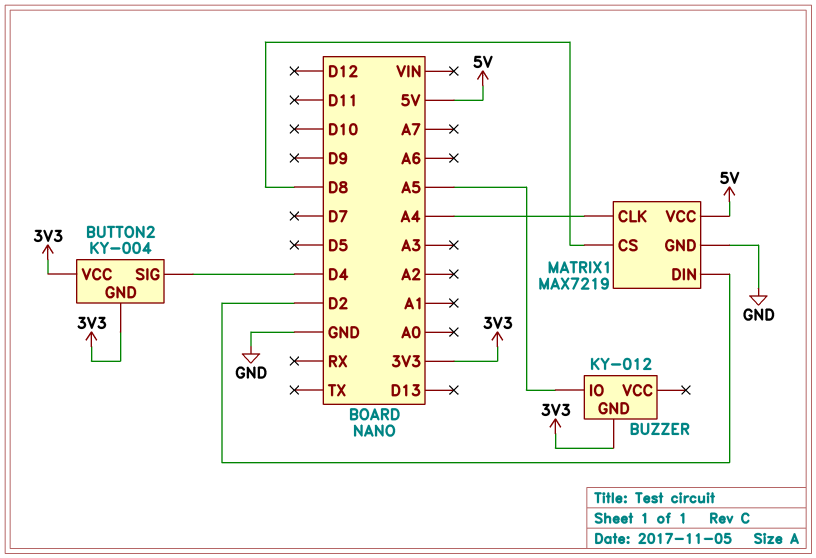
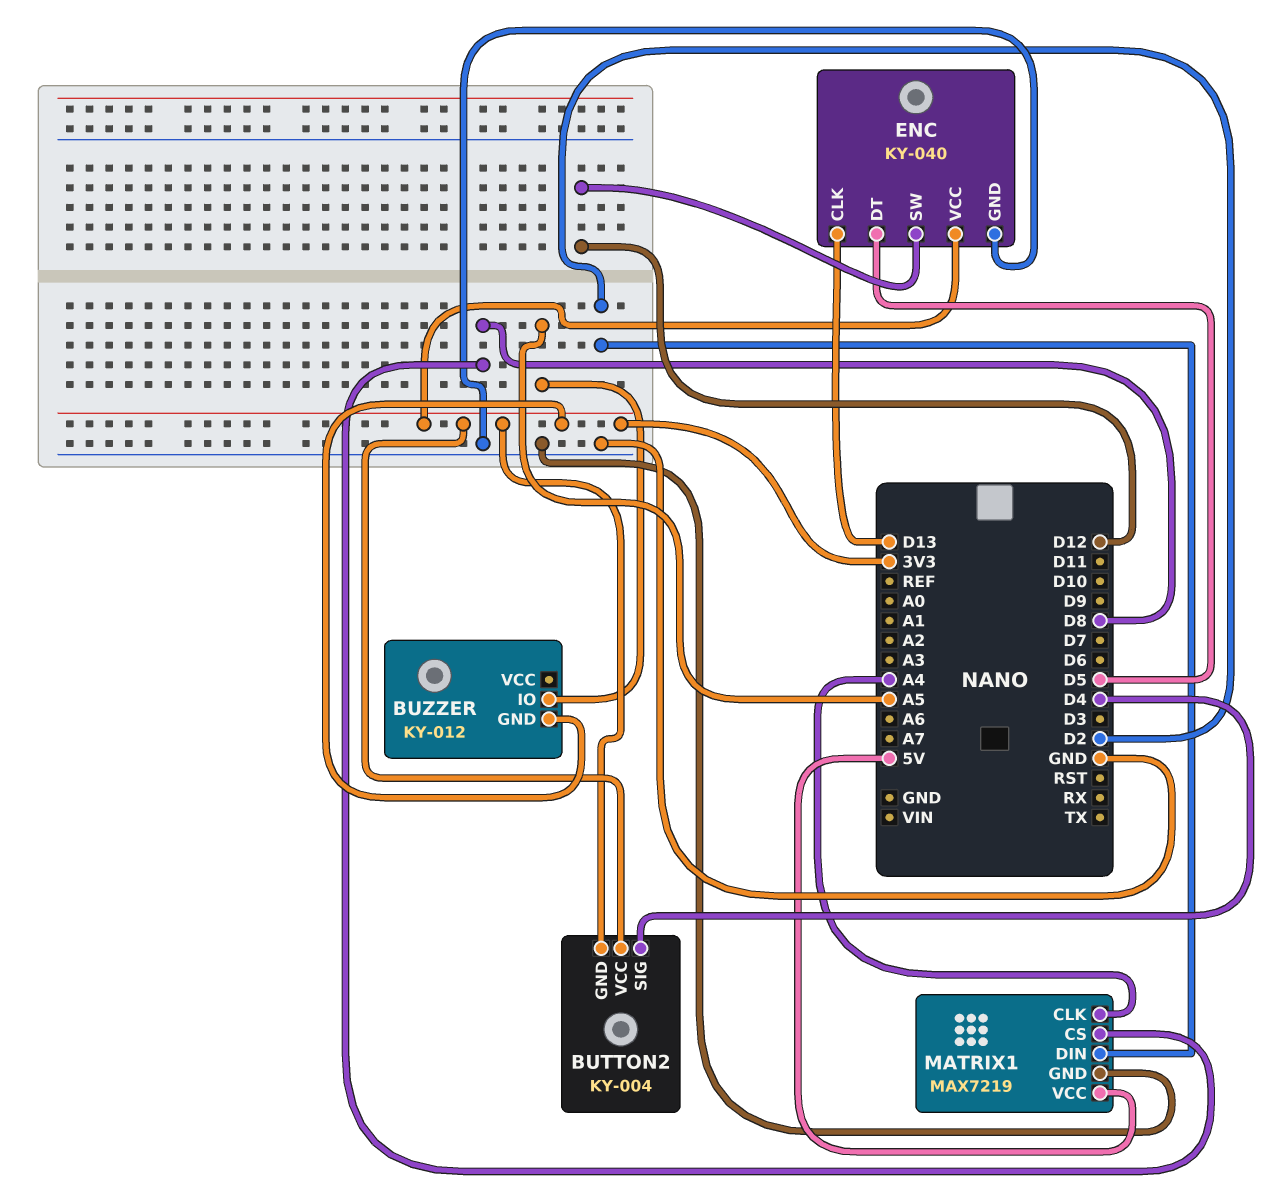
ENC: none -> KY-040
ENC pin CLK: none -> D13
ENC pin DT: none -> D5
ENC pin GND: none -> GND
ENC pin SW: none -> D12
ENC pin VCC: none -> 3V3

